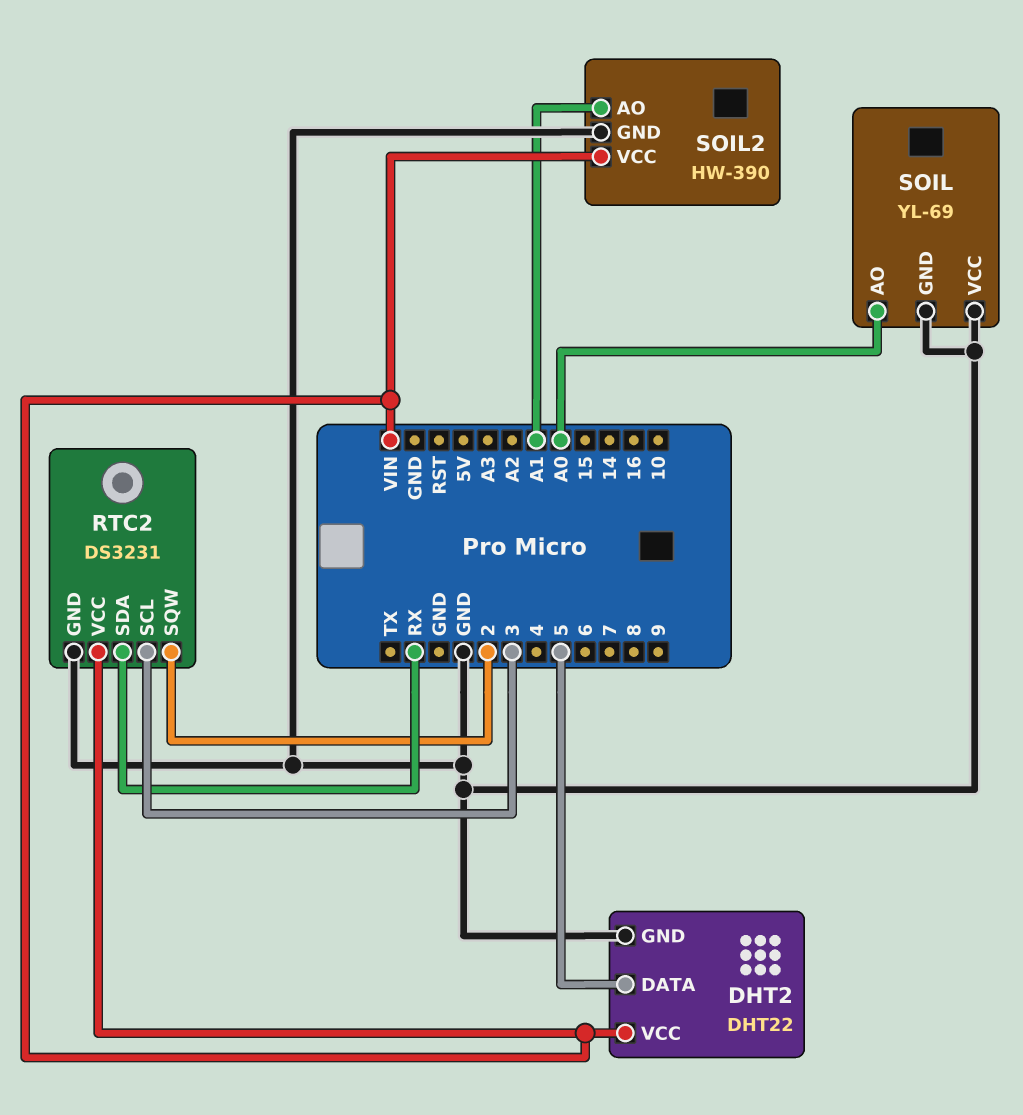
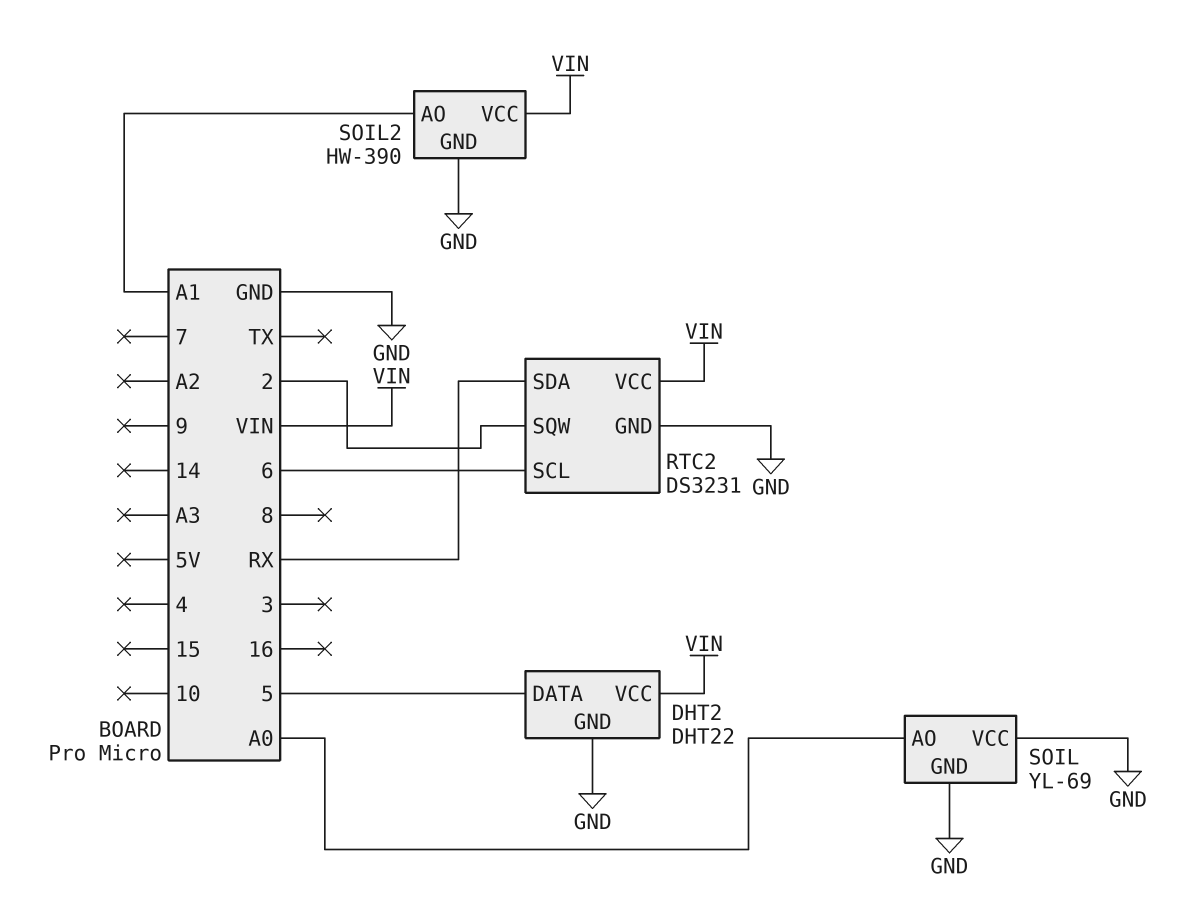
RTC2 pin SCL: 3 -> 6

